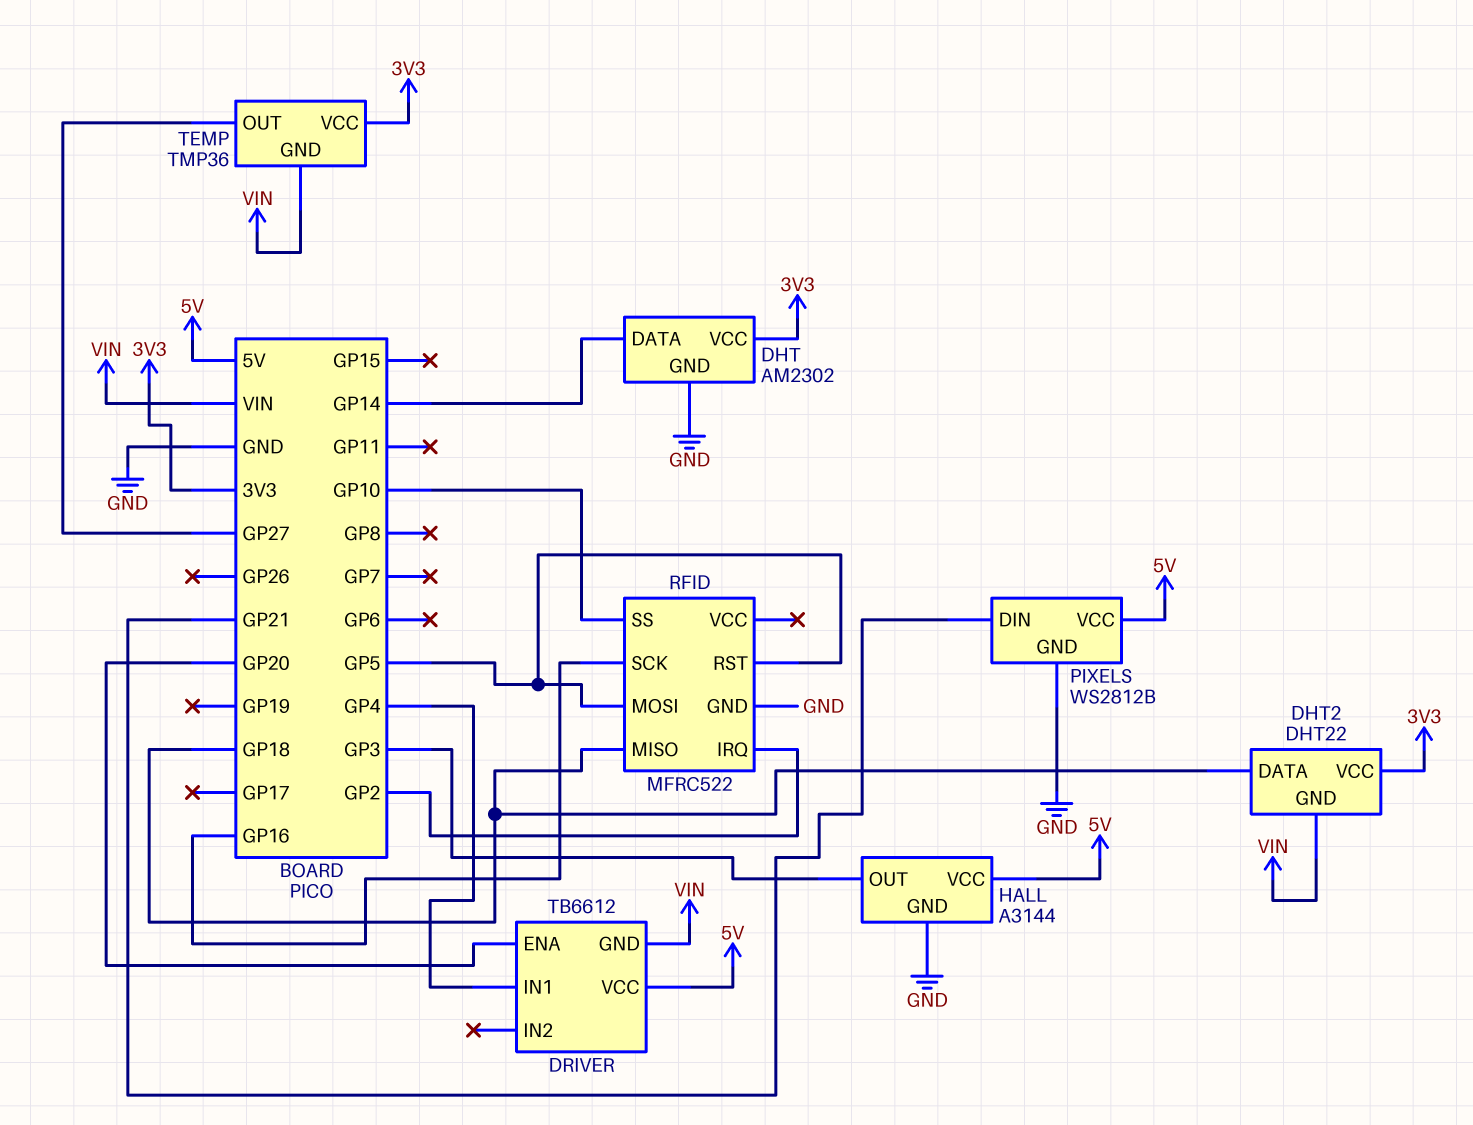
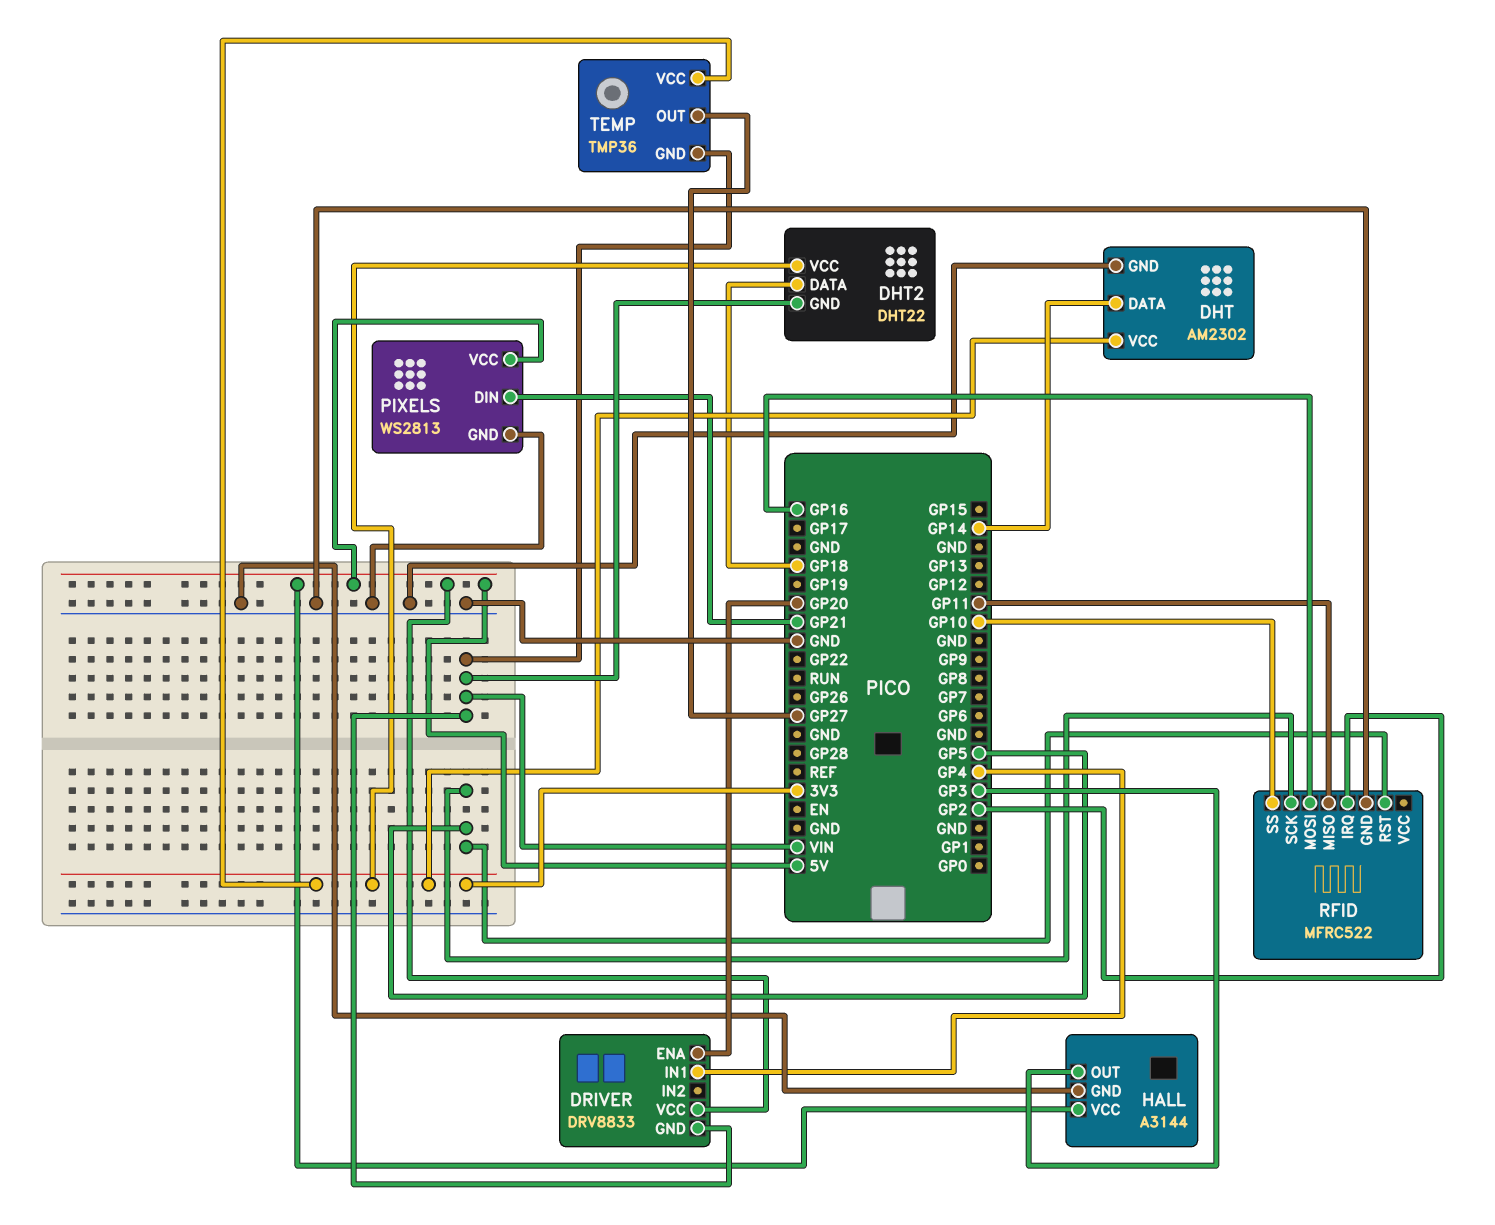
DRIVER: TB6612 -> DRV8833
PIXELS: WS2812B -> WS2813
RFID pin MISO: GP18 -> GP11
RFID pin MOSI: GP5 -> GP16
RFID pin SCK: GP16 -> GP5

